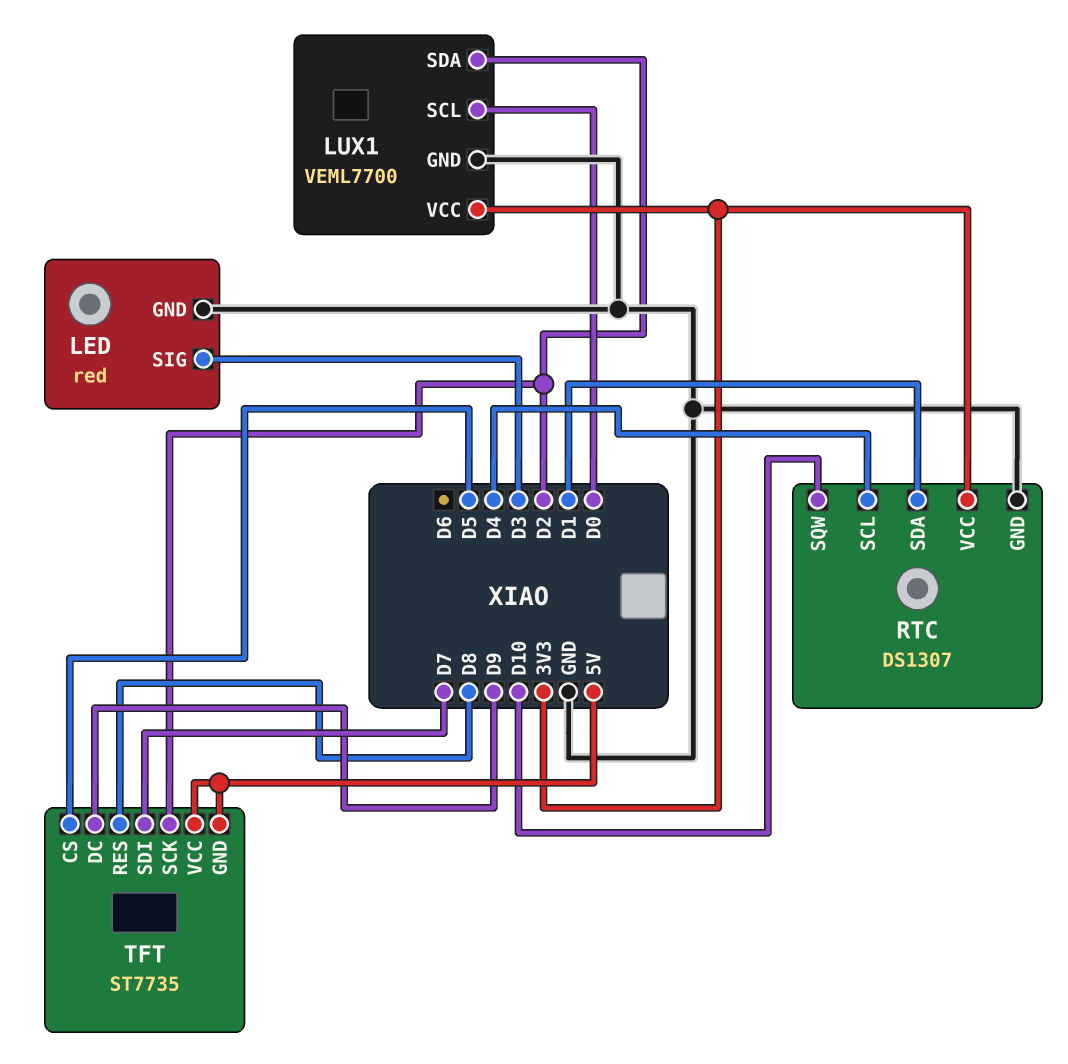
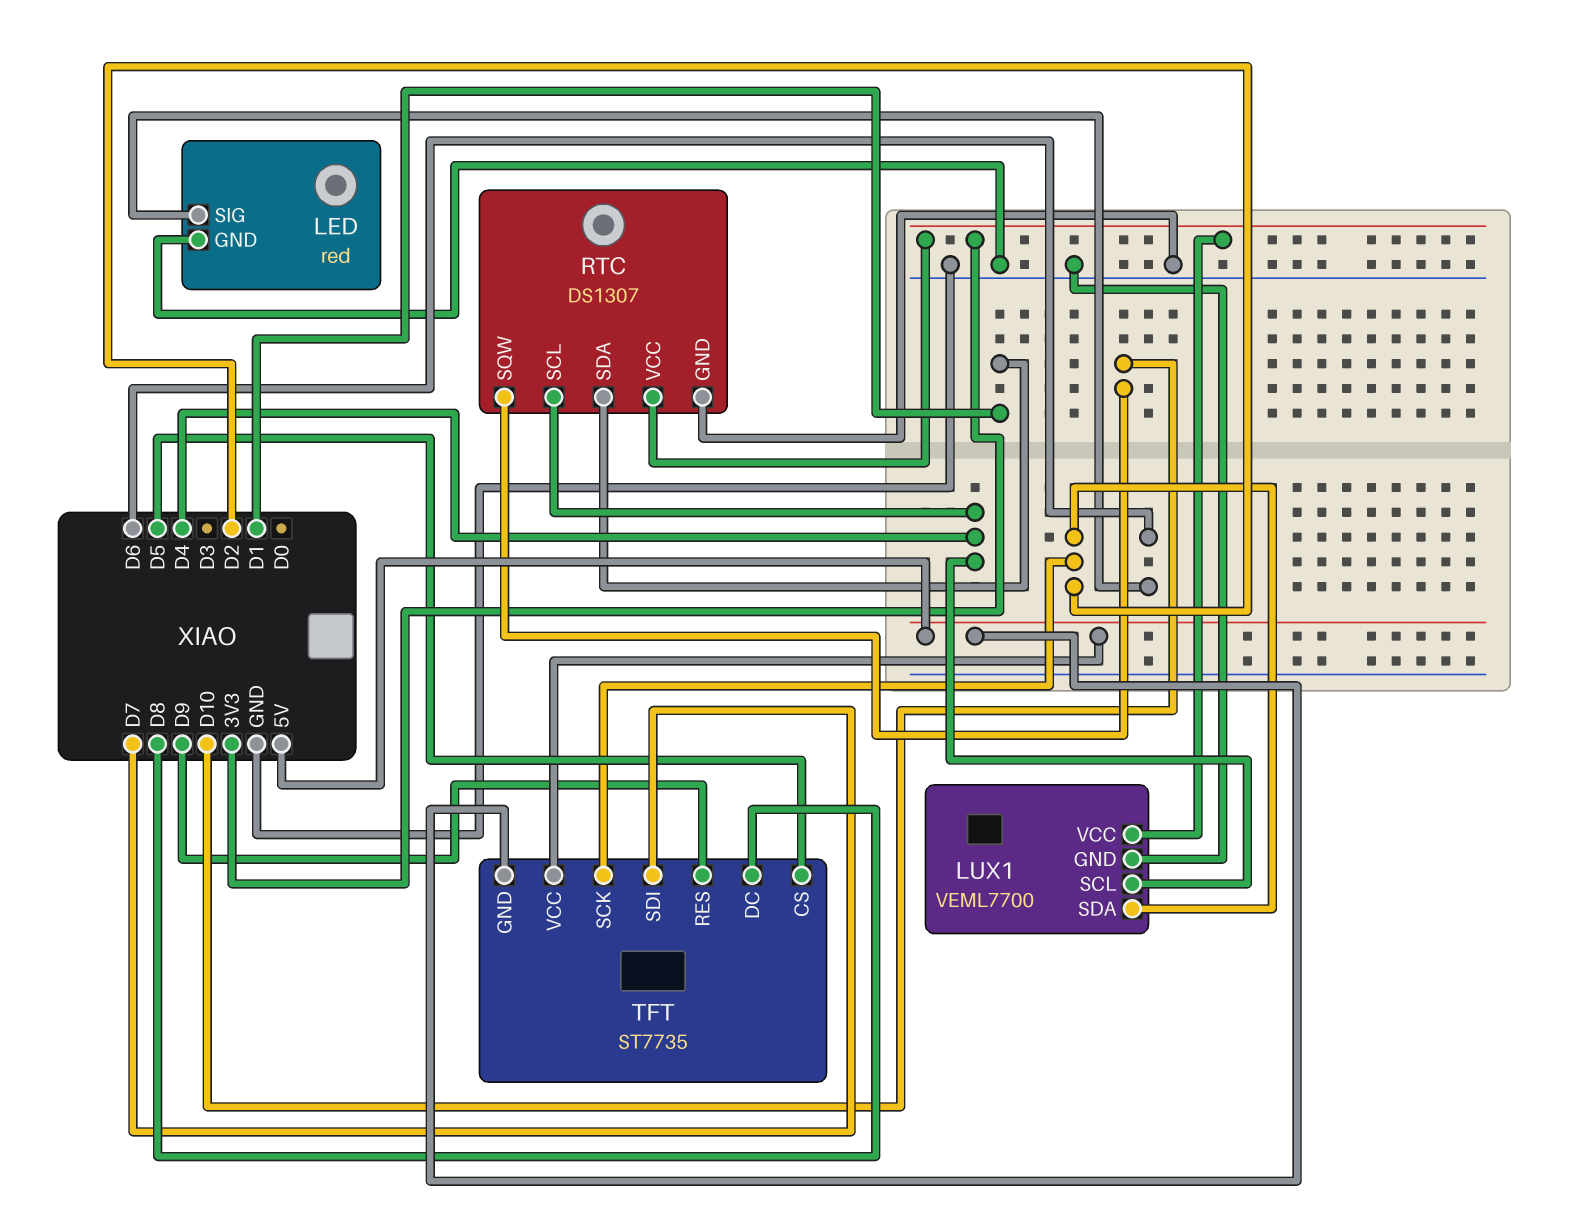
LED pin SIG: D3 -> D6
LUX1 pin SCL: D0 -> D4
TFT pin DC: D9 -> D8
TFT pin RES: D8 -> D9

